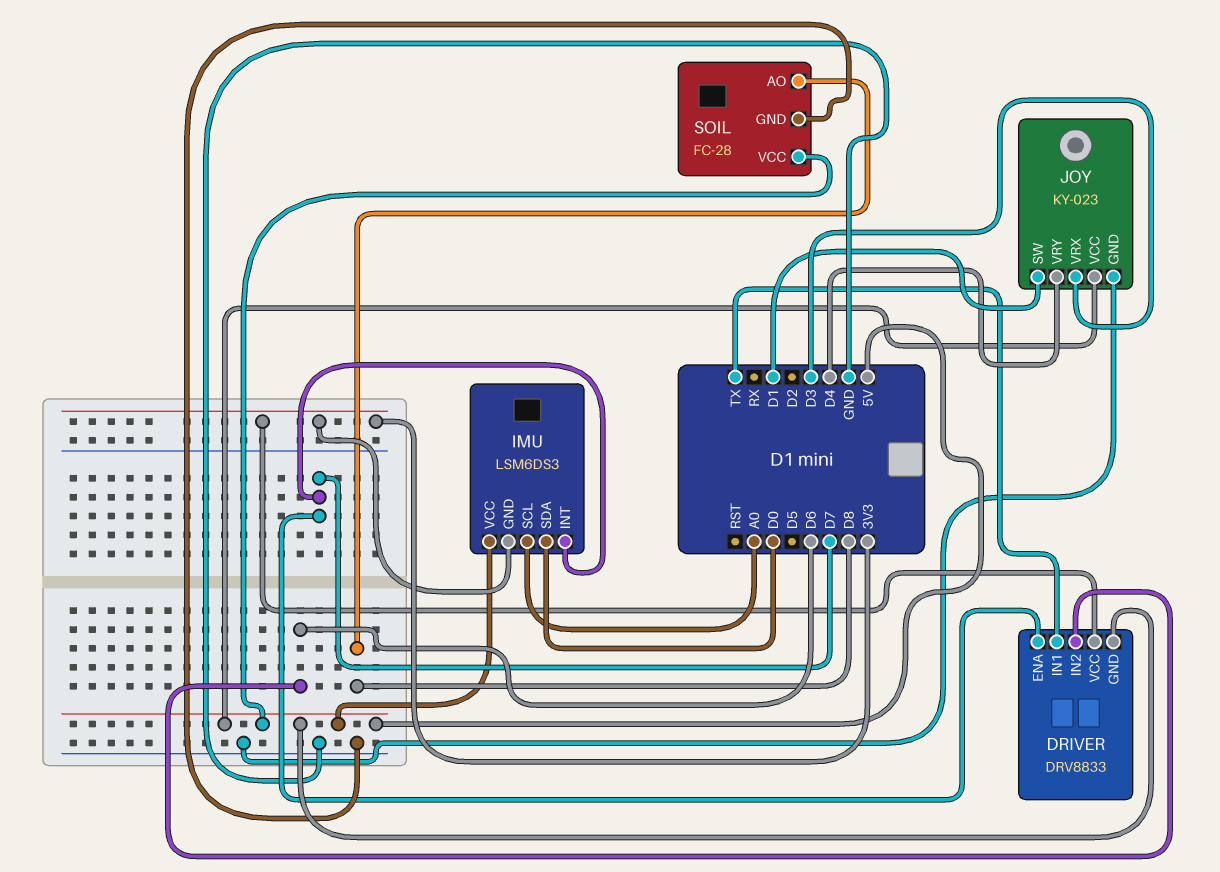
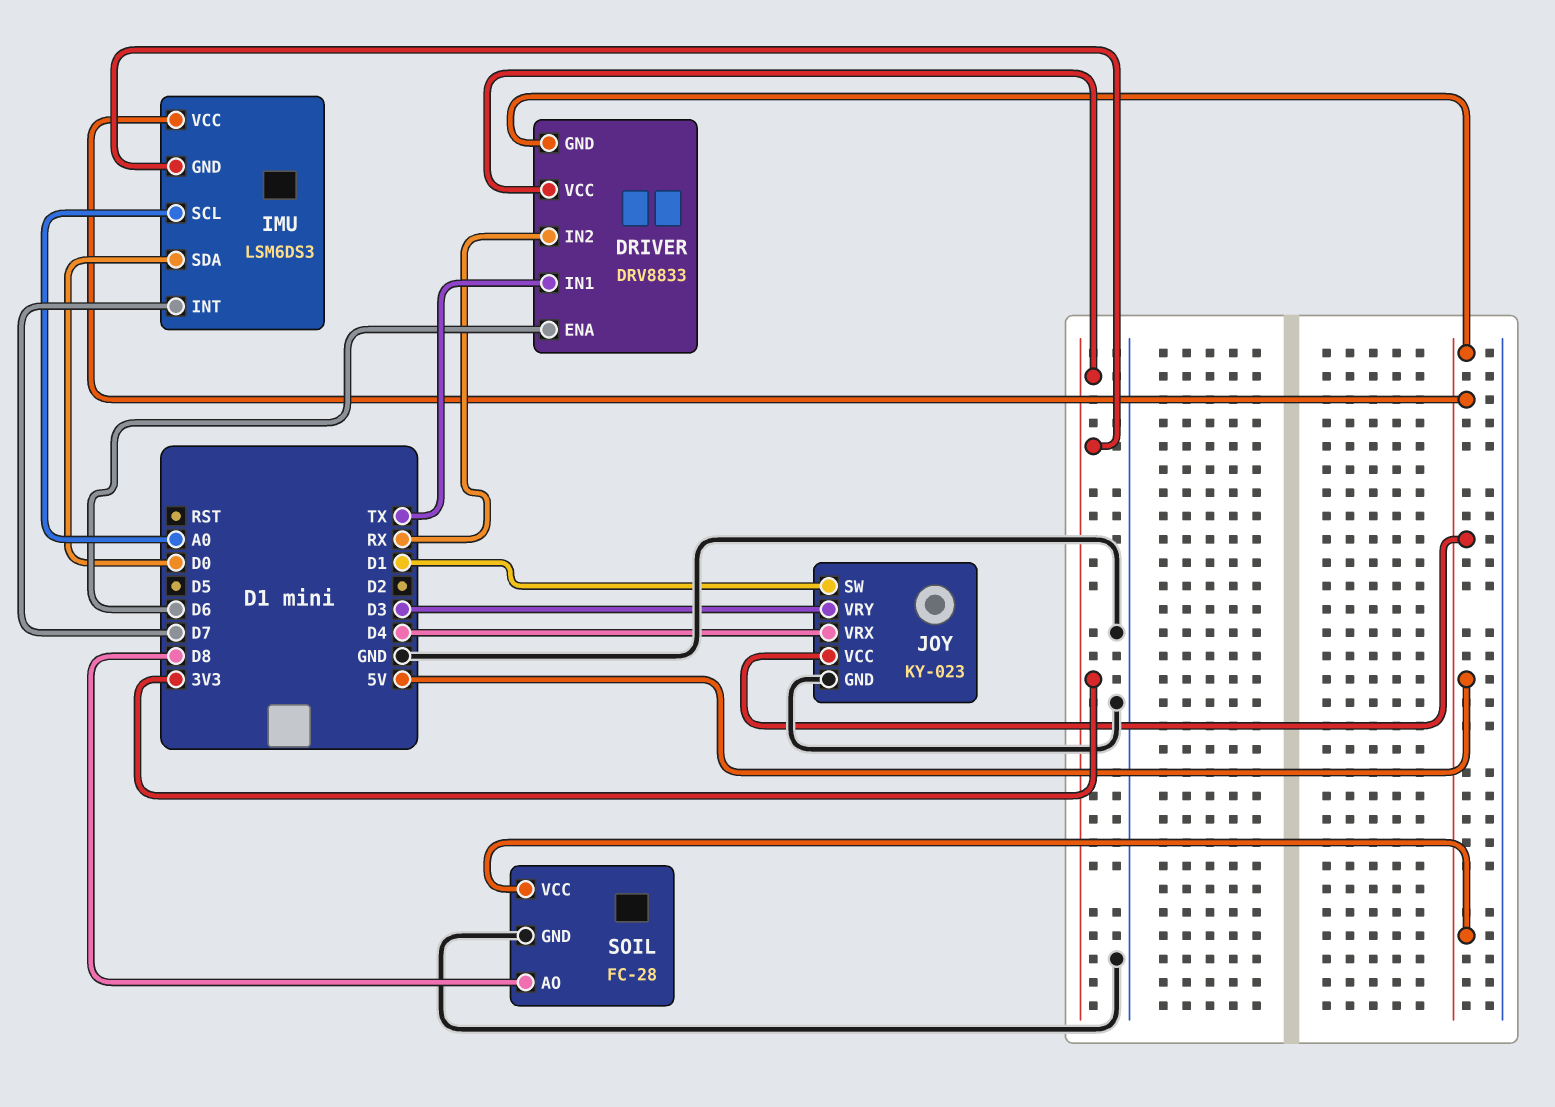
DRIVER pin ENA: D7 -> D6
DRIVER pin IN2: D6 -> RX
JOY pin VRX: D3 -> D4
JOY pin VRY: D4 -> D3

